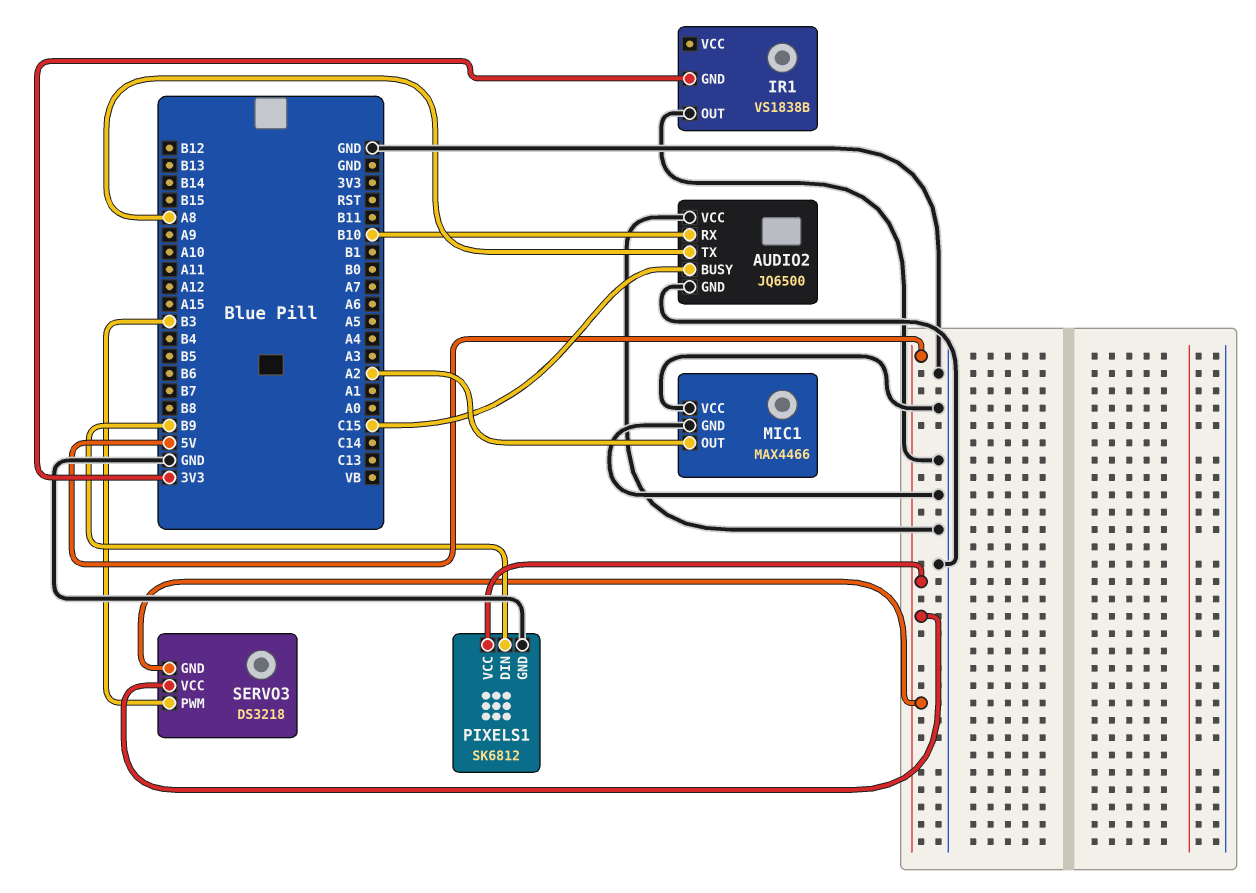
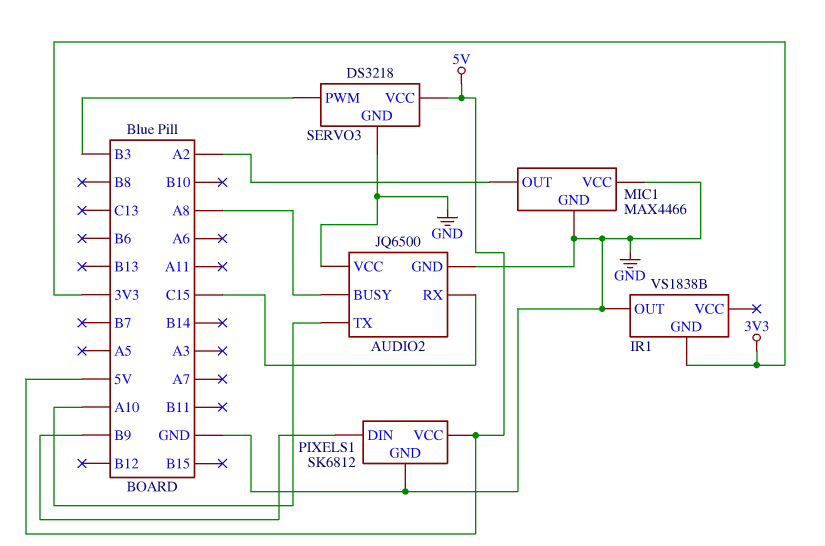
AUDIO2 pin BUSY: C15 -> A8
AUDIO2 pin RX: B10 -> C15
AUDIO2 pin TX: A8 -> A10
SERVO3 pin GND: 5V -> GND

